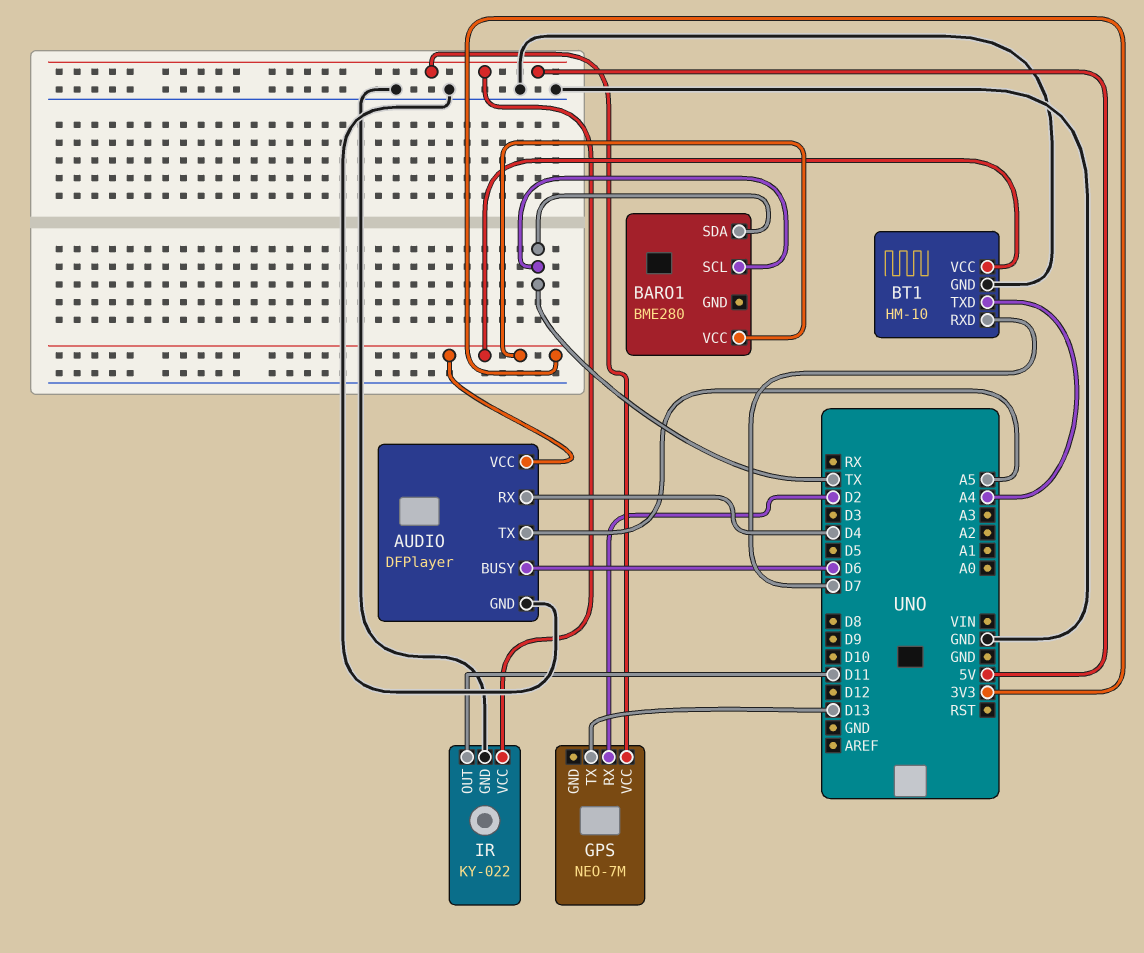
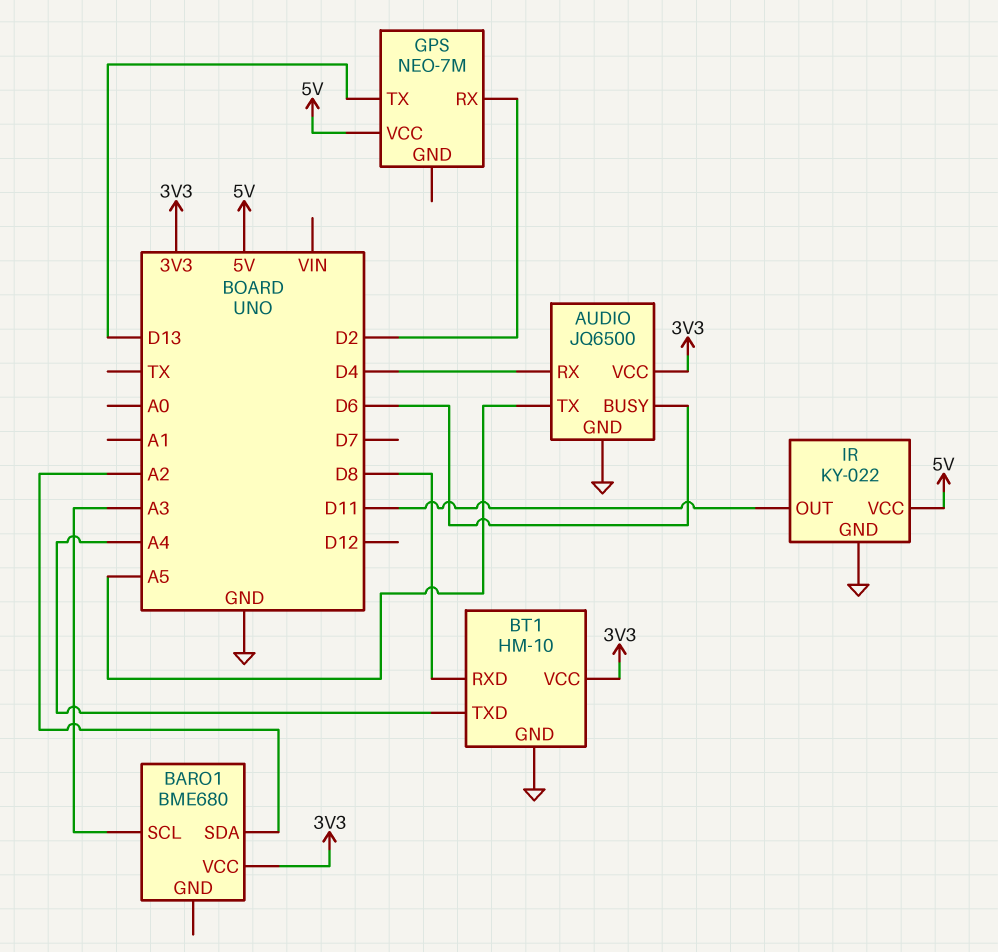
AUDIO: DFPlayer -> JQ6500
BARO1: BME280 -> BME680
BARO1 pin SCL: TX -> A3
BARO1 pin SDA: TX -> A2
BT1 pin RXD: D7 -> D8

